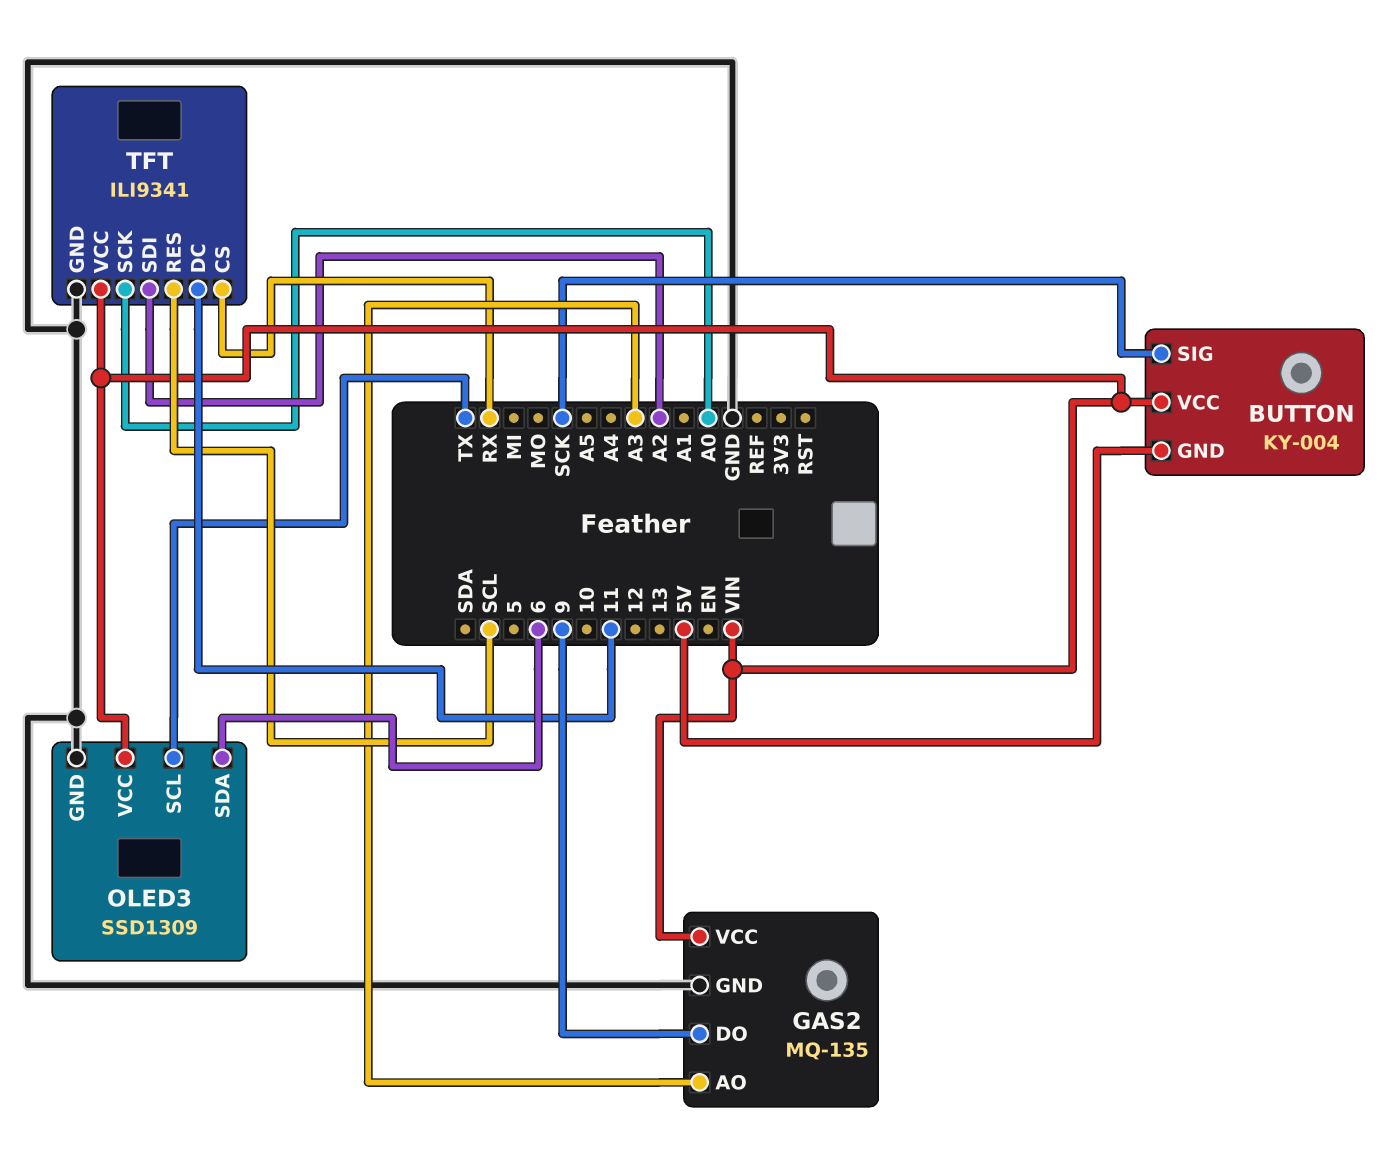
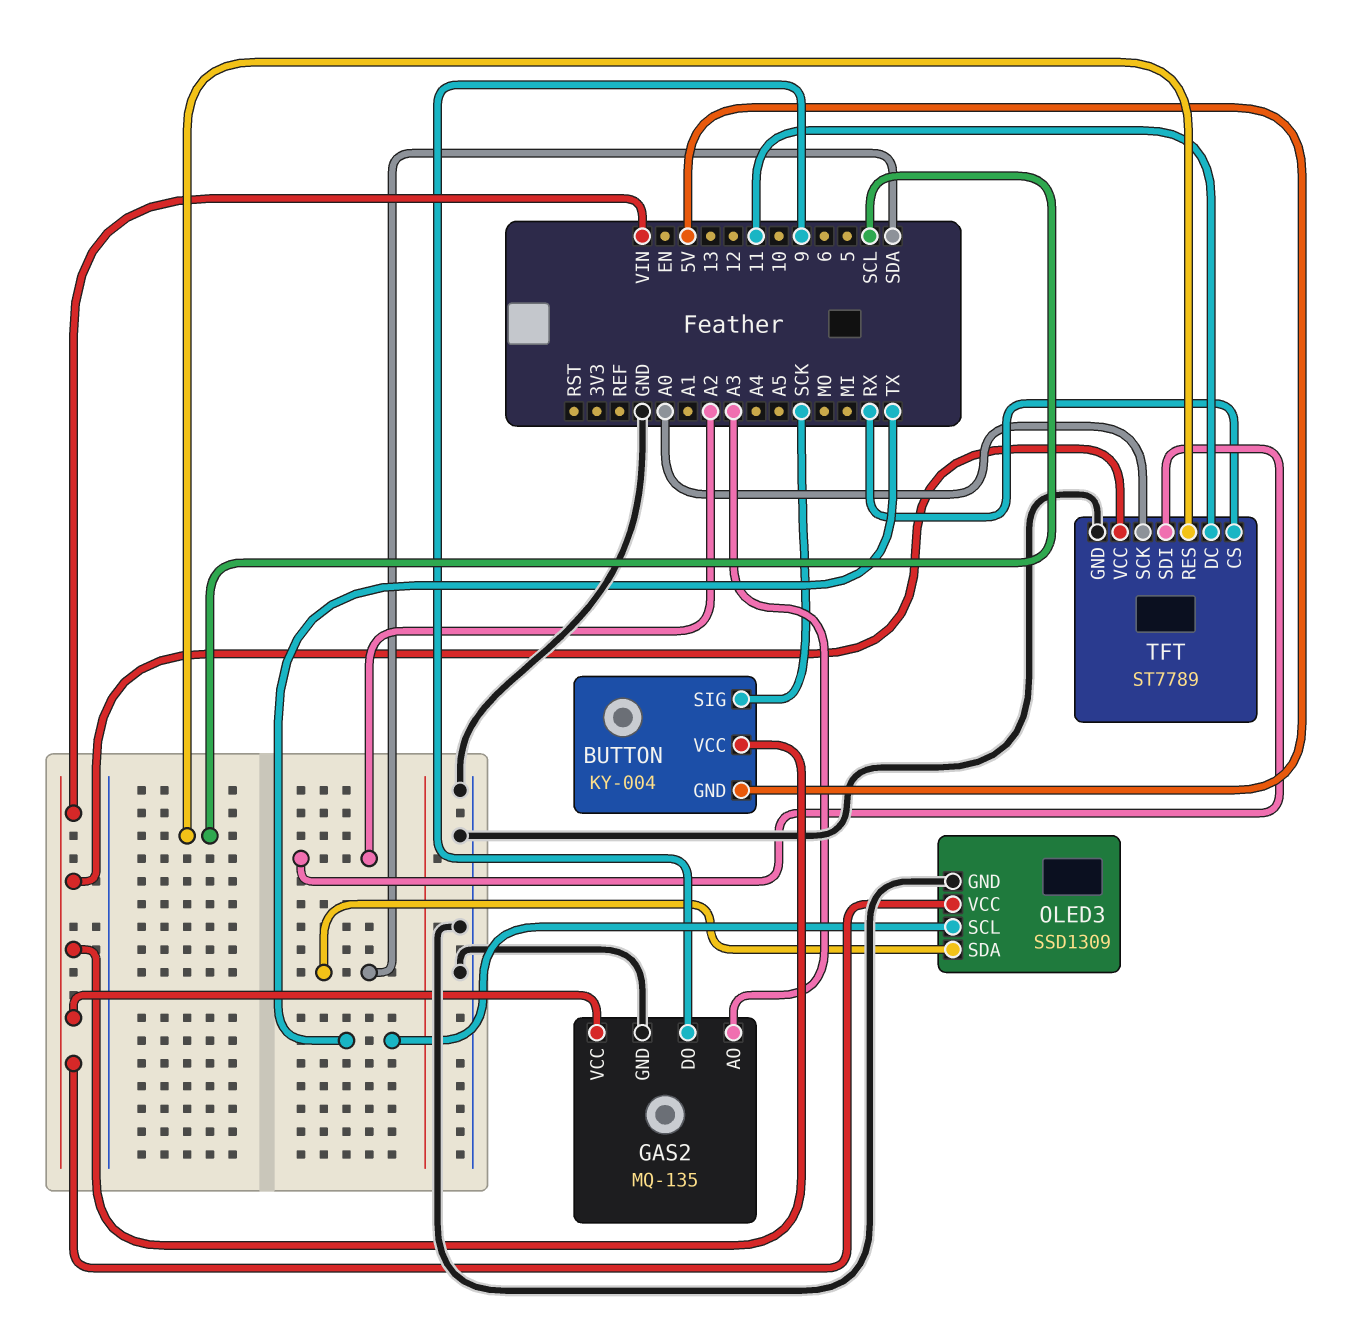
OLED3 pin SDA: 6 -> SDA
TFT: ILI9341 -> ST7789

